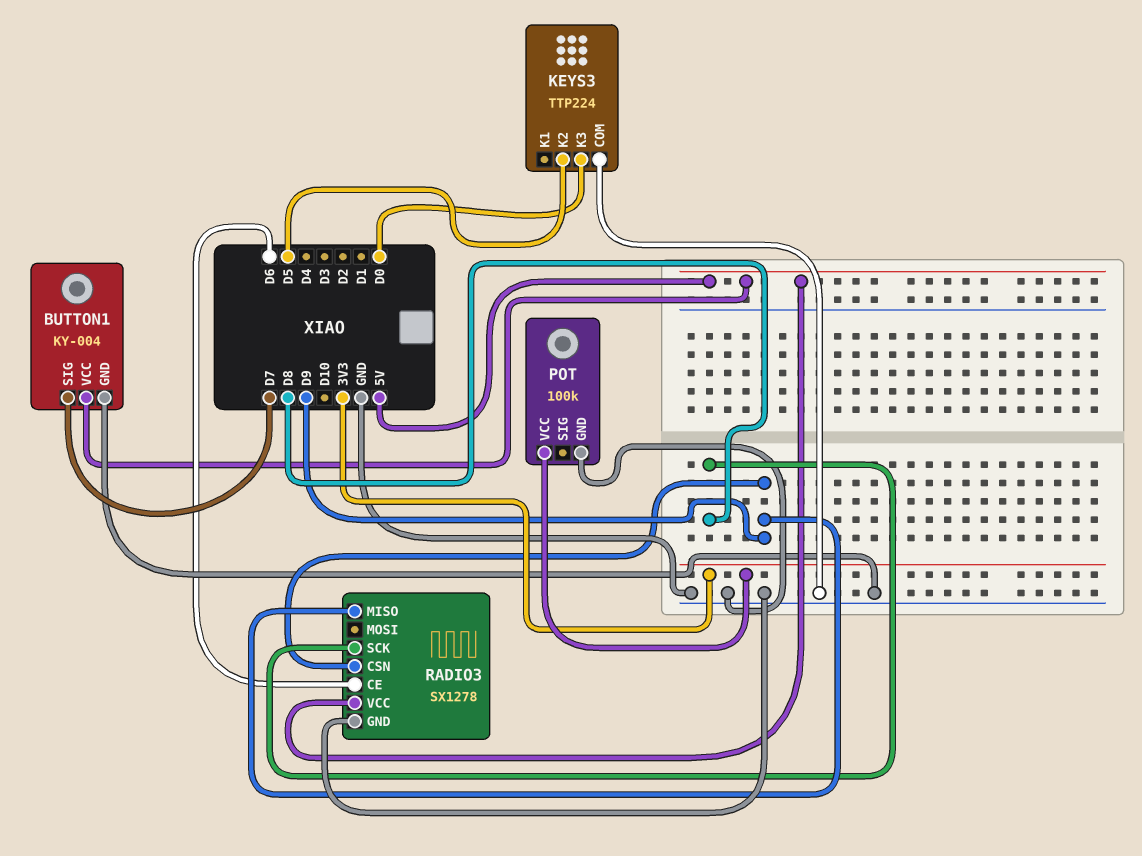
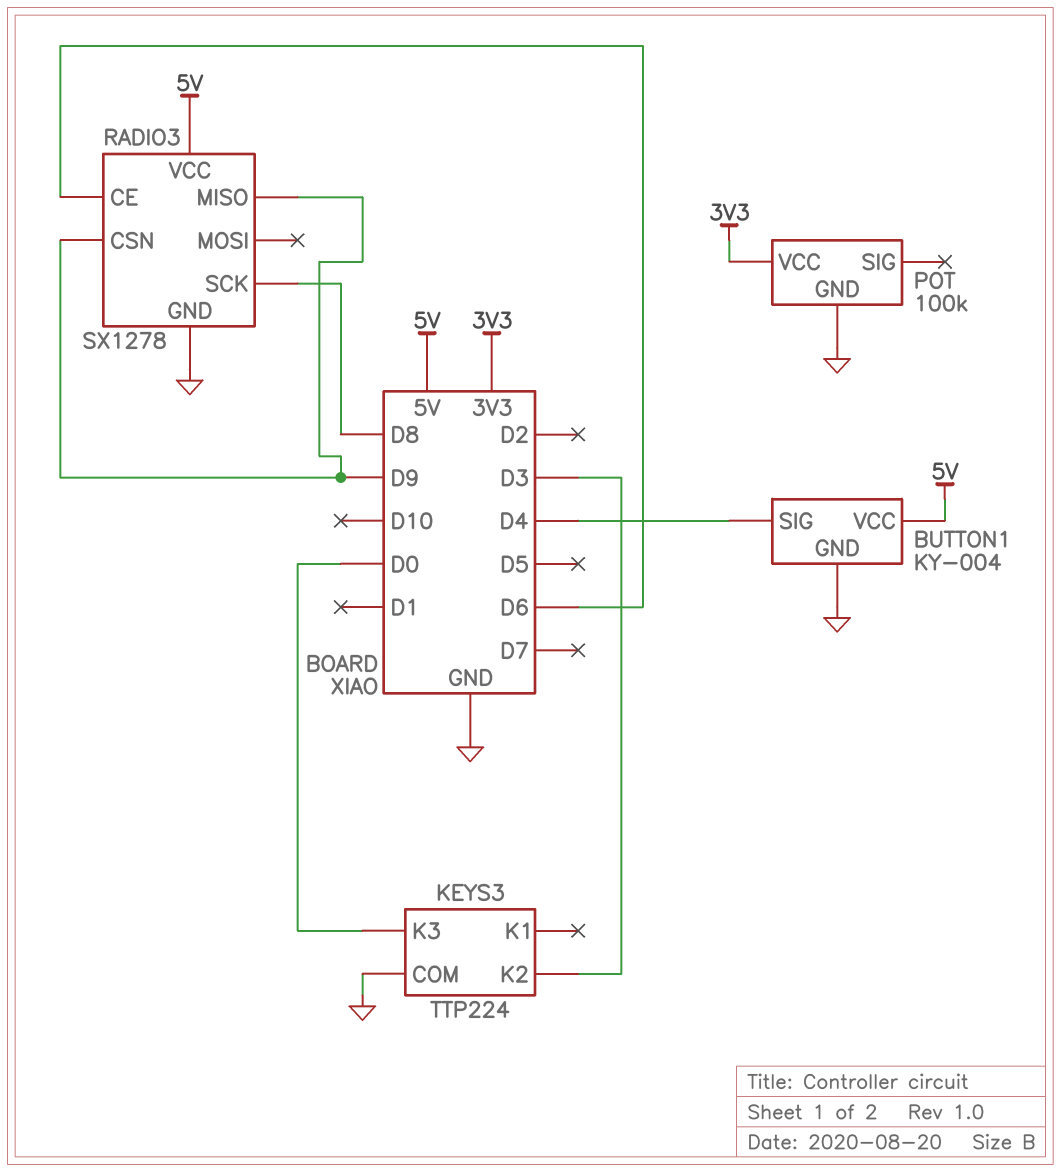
BUTTON1 pin SIG: D7 -> D4
KEYS3 pin K2: D5 -> D3

